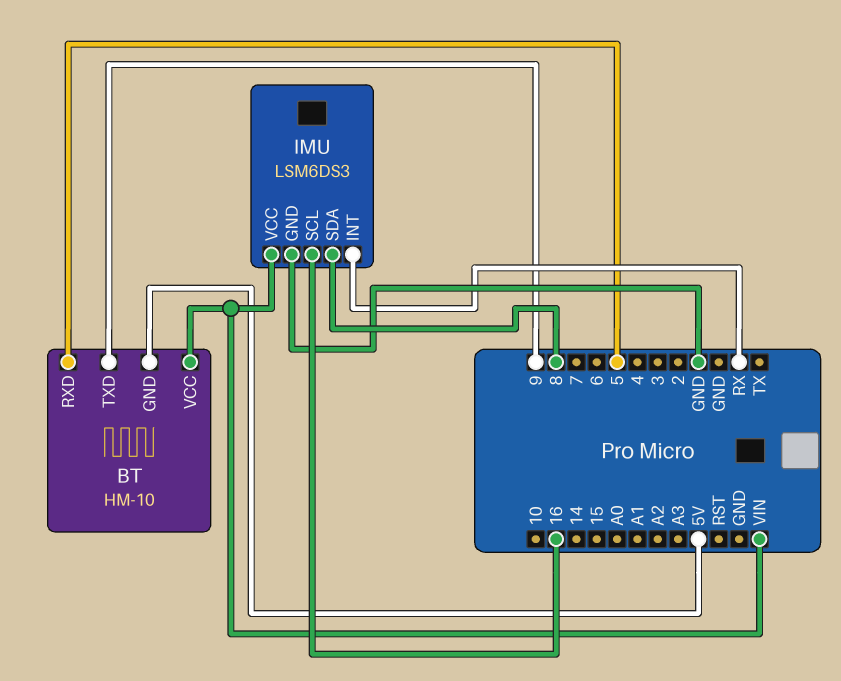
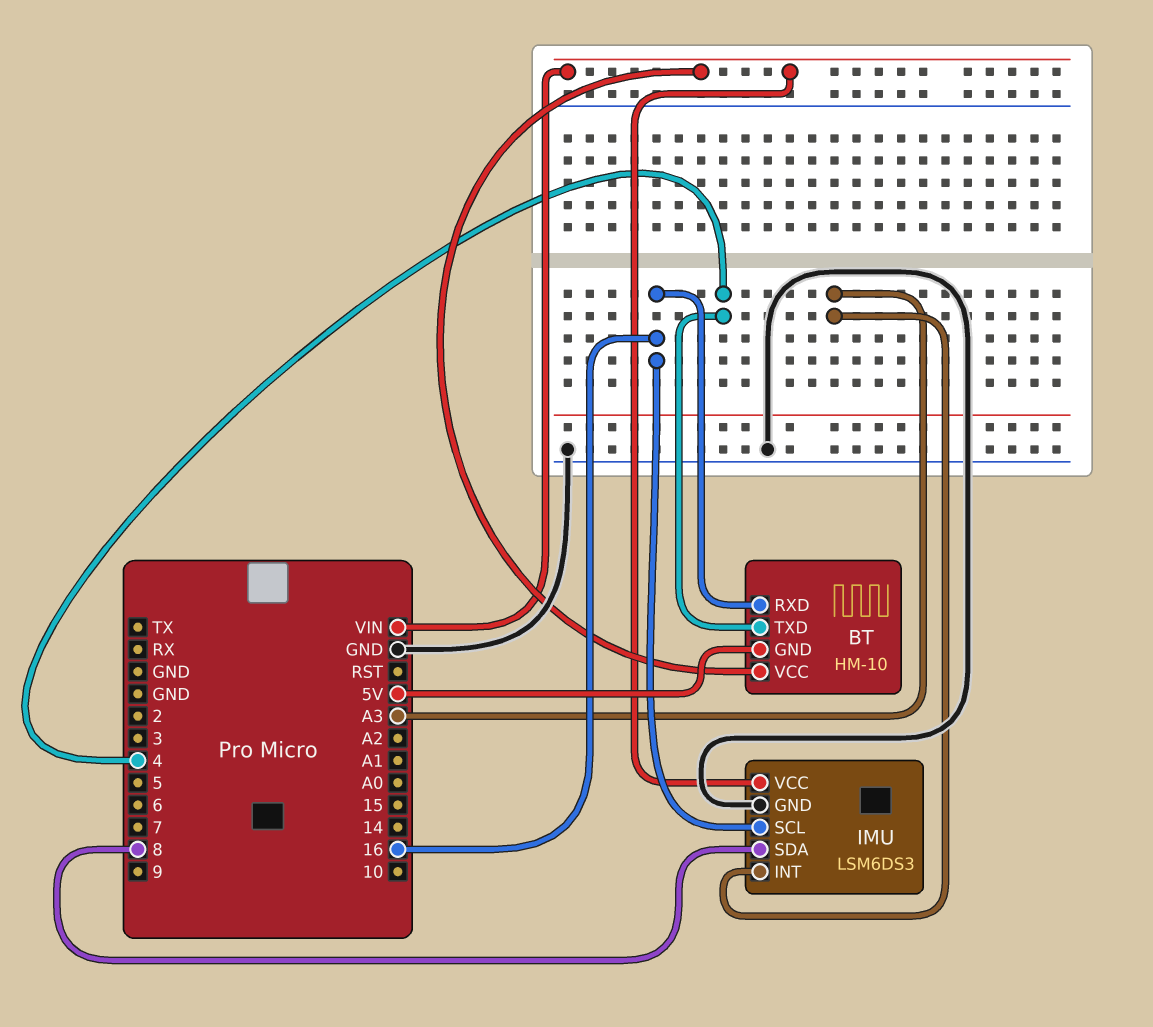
BT pin RXD: 5 -> 16
BT pin TXD: 9 -> 4
IMU pin INT: RX -> A3

